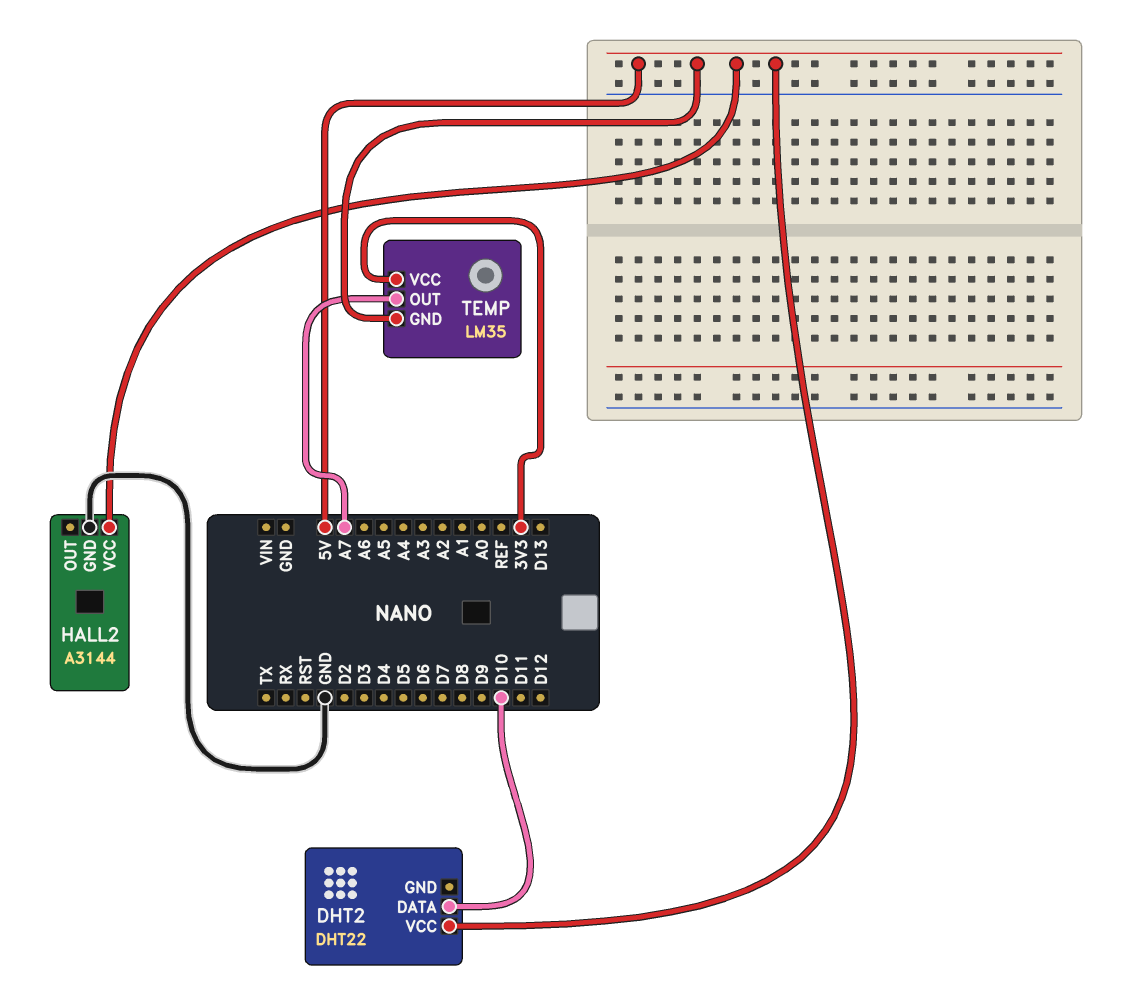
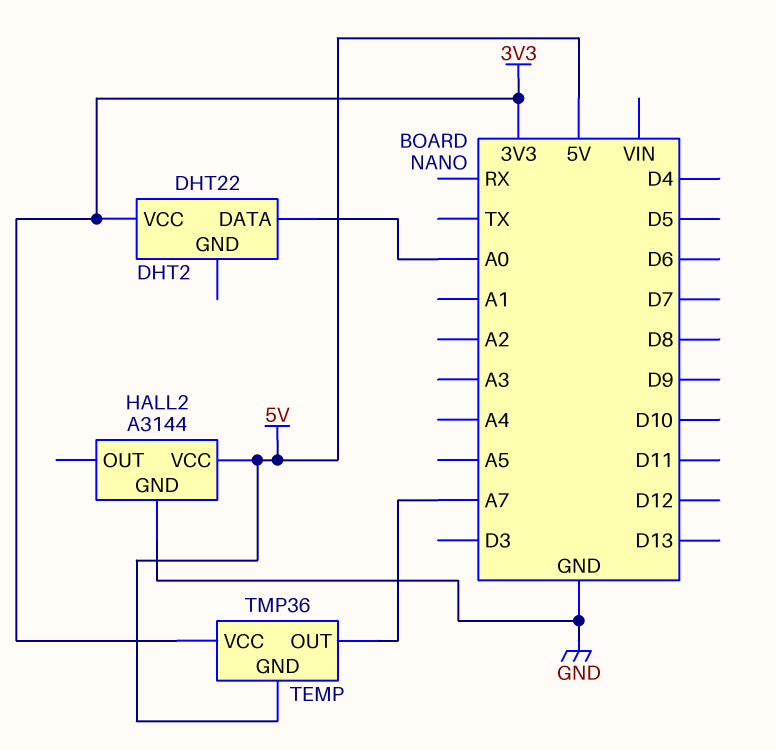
DHT2 pin DATA: D10 -> A0
DHT2 pin VCC: 5V -> 3V3
TEMP: LM35 -> TMP36

